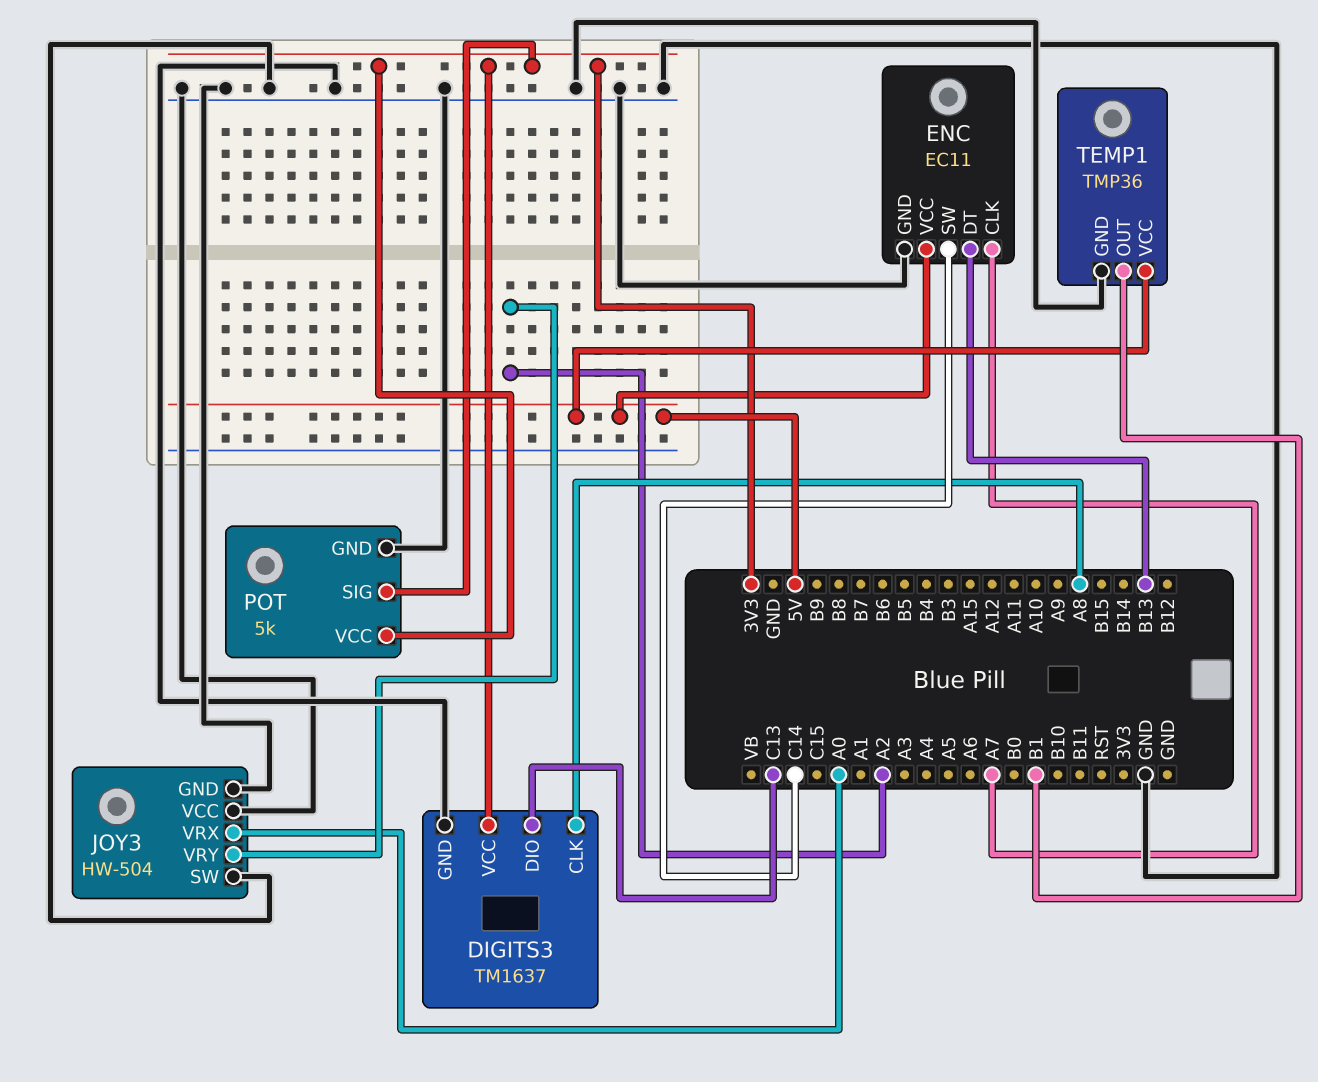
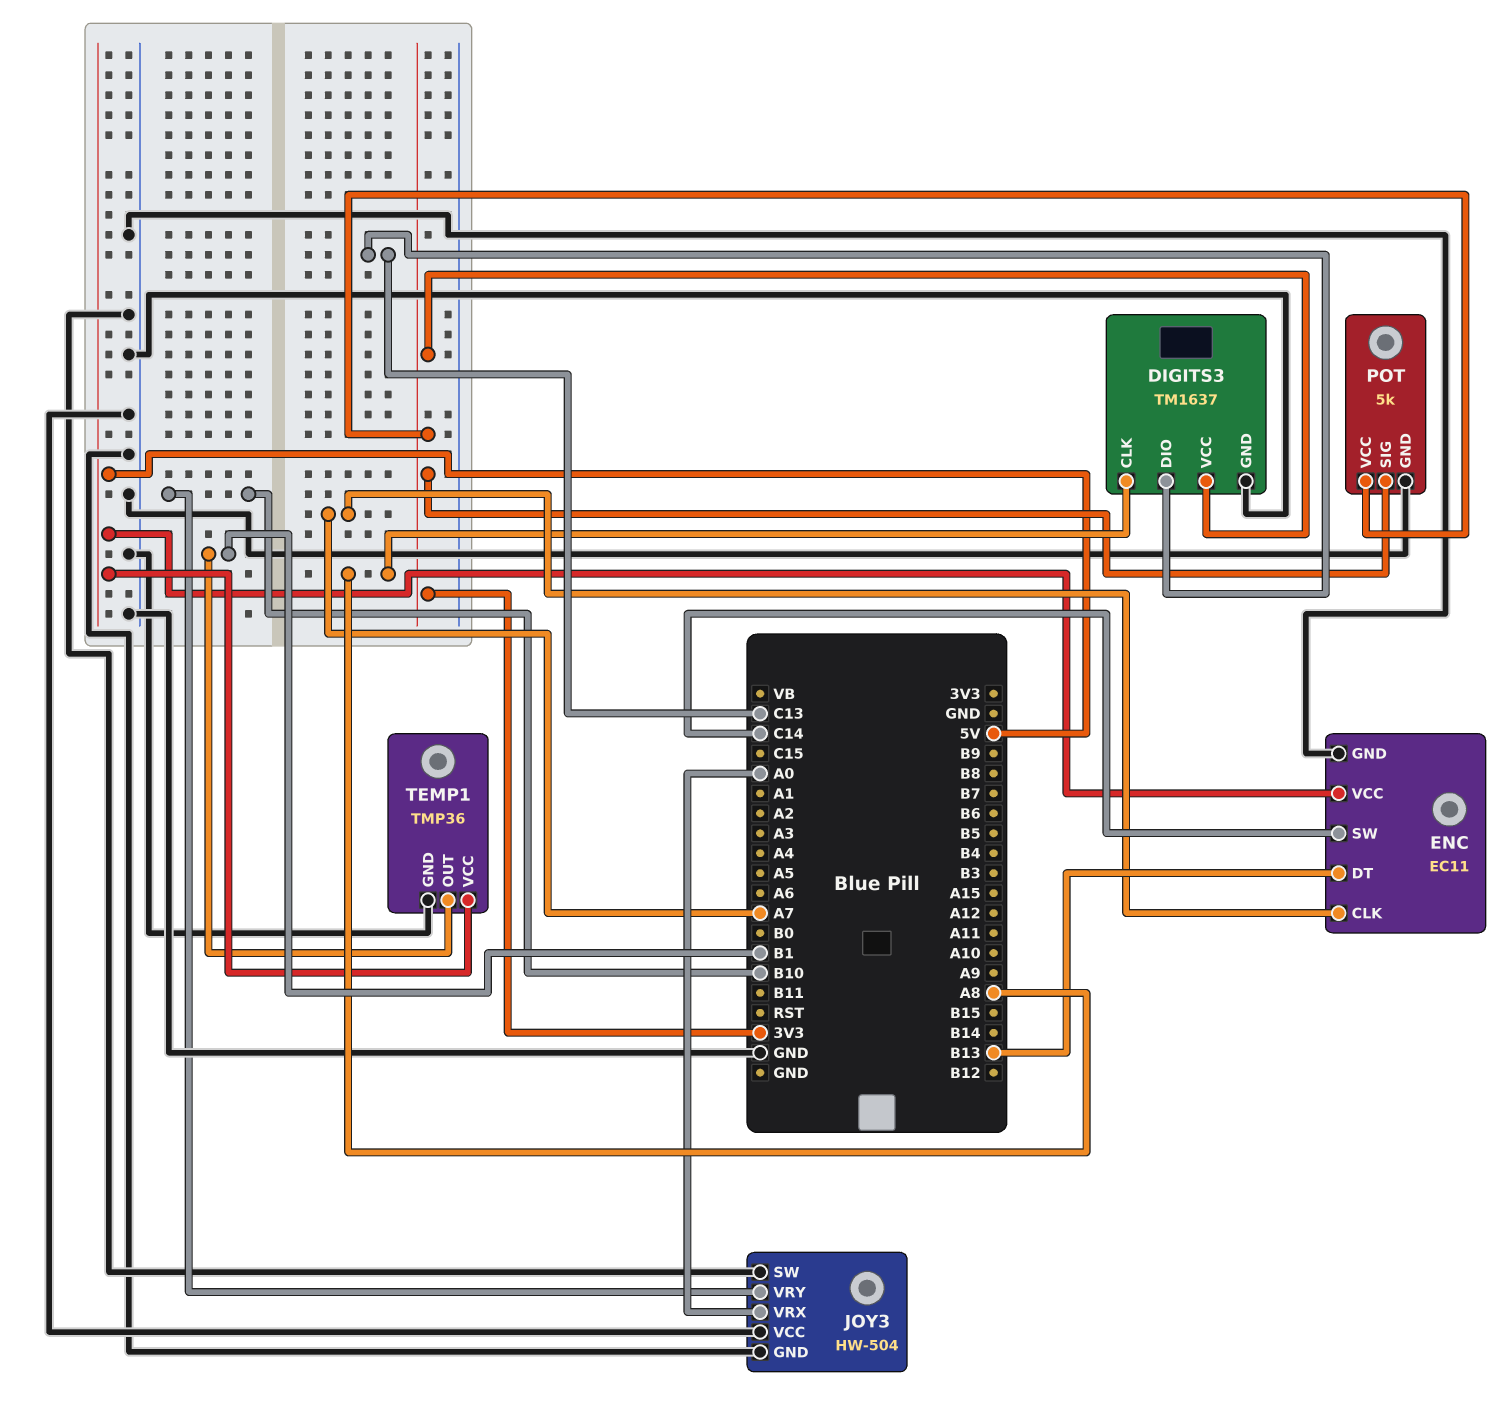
JOY3 pin VRY: A2 -> B10

